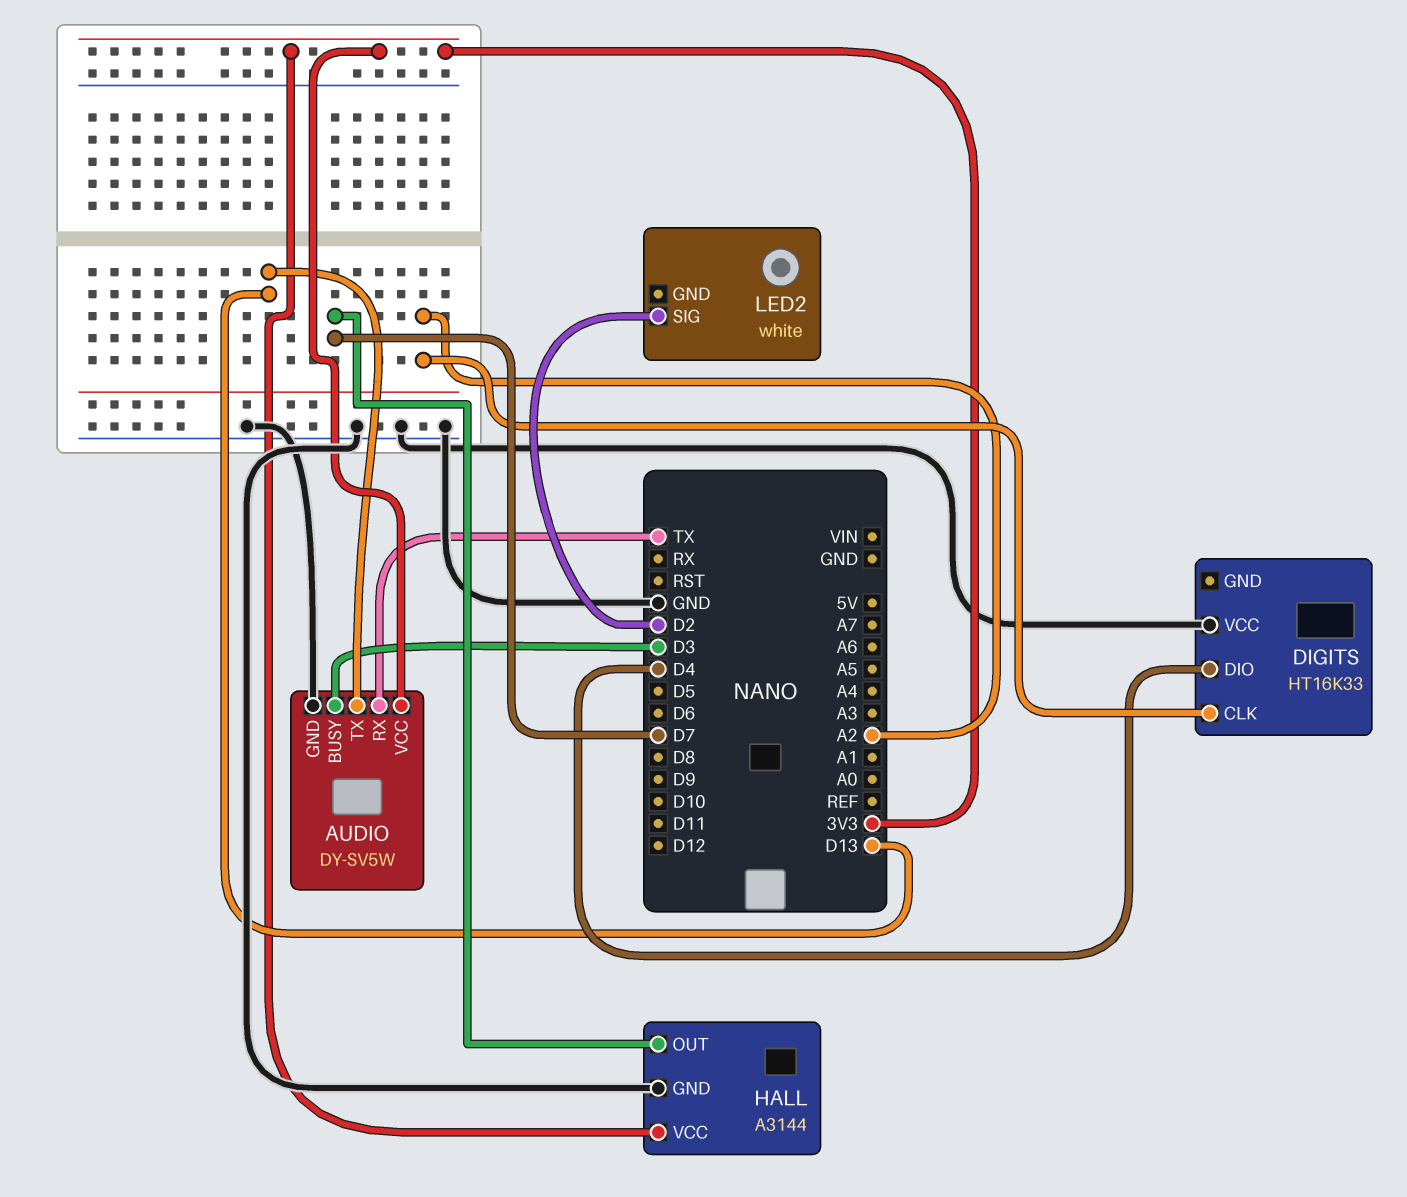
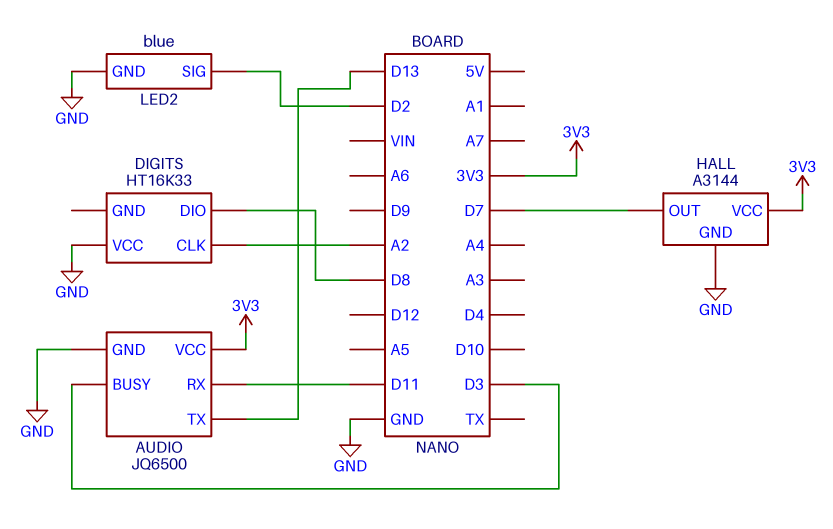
AUDIO: DY-SV5W -> JQ6500
AUDIO pin RX: TX -> D11
DIGITS pin DIO: D4 -> D8
LED2: white -> blue
LED2 pin GND: none -> GND

